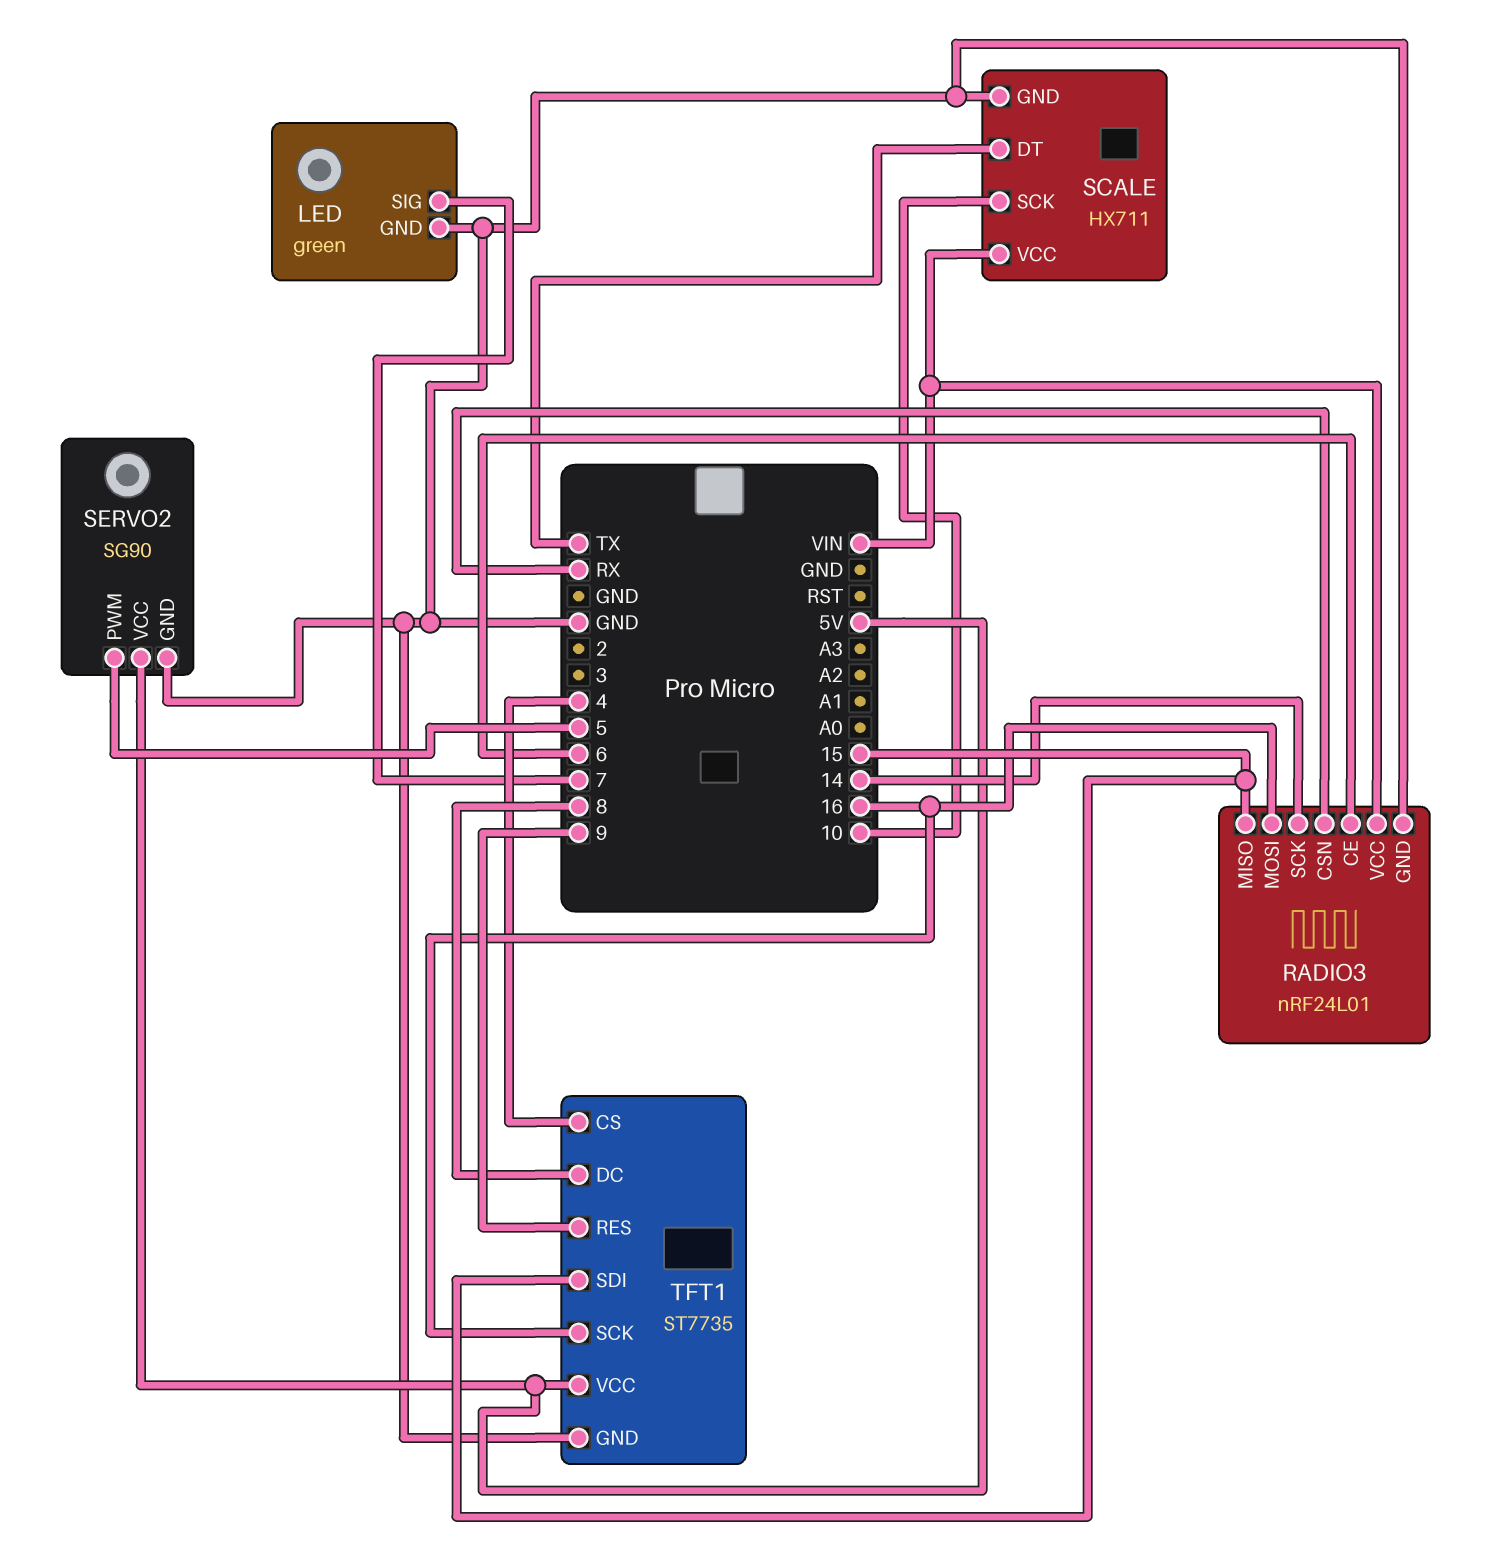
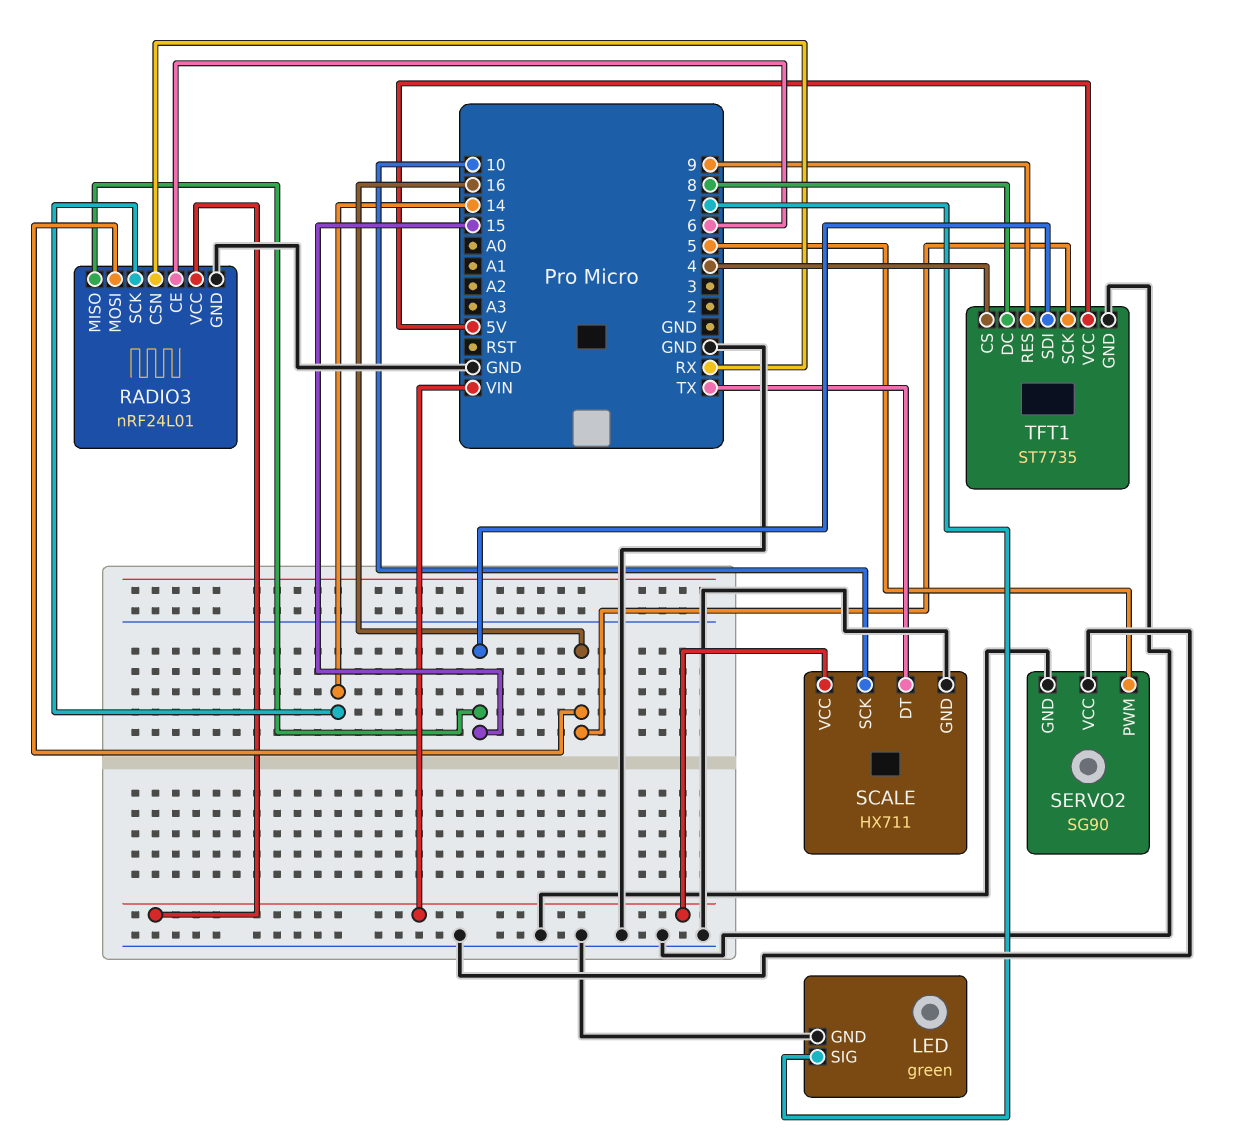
SERVO2 pin VCC: 5V -> GND

